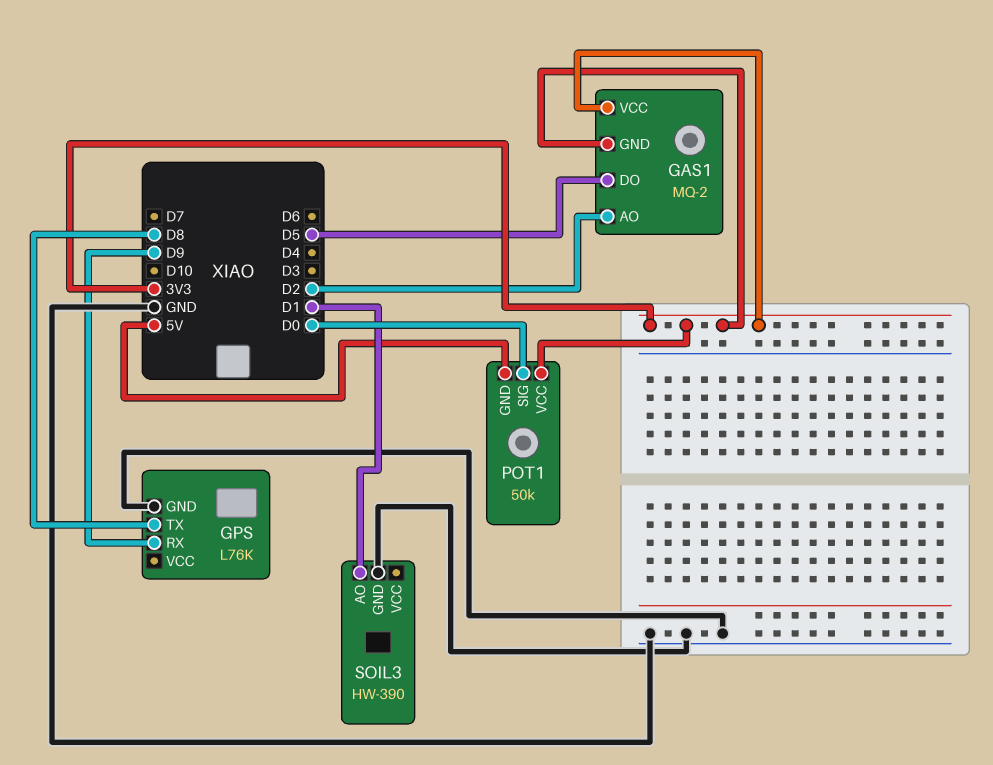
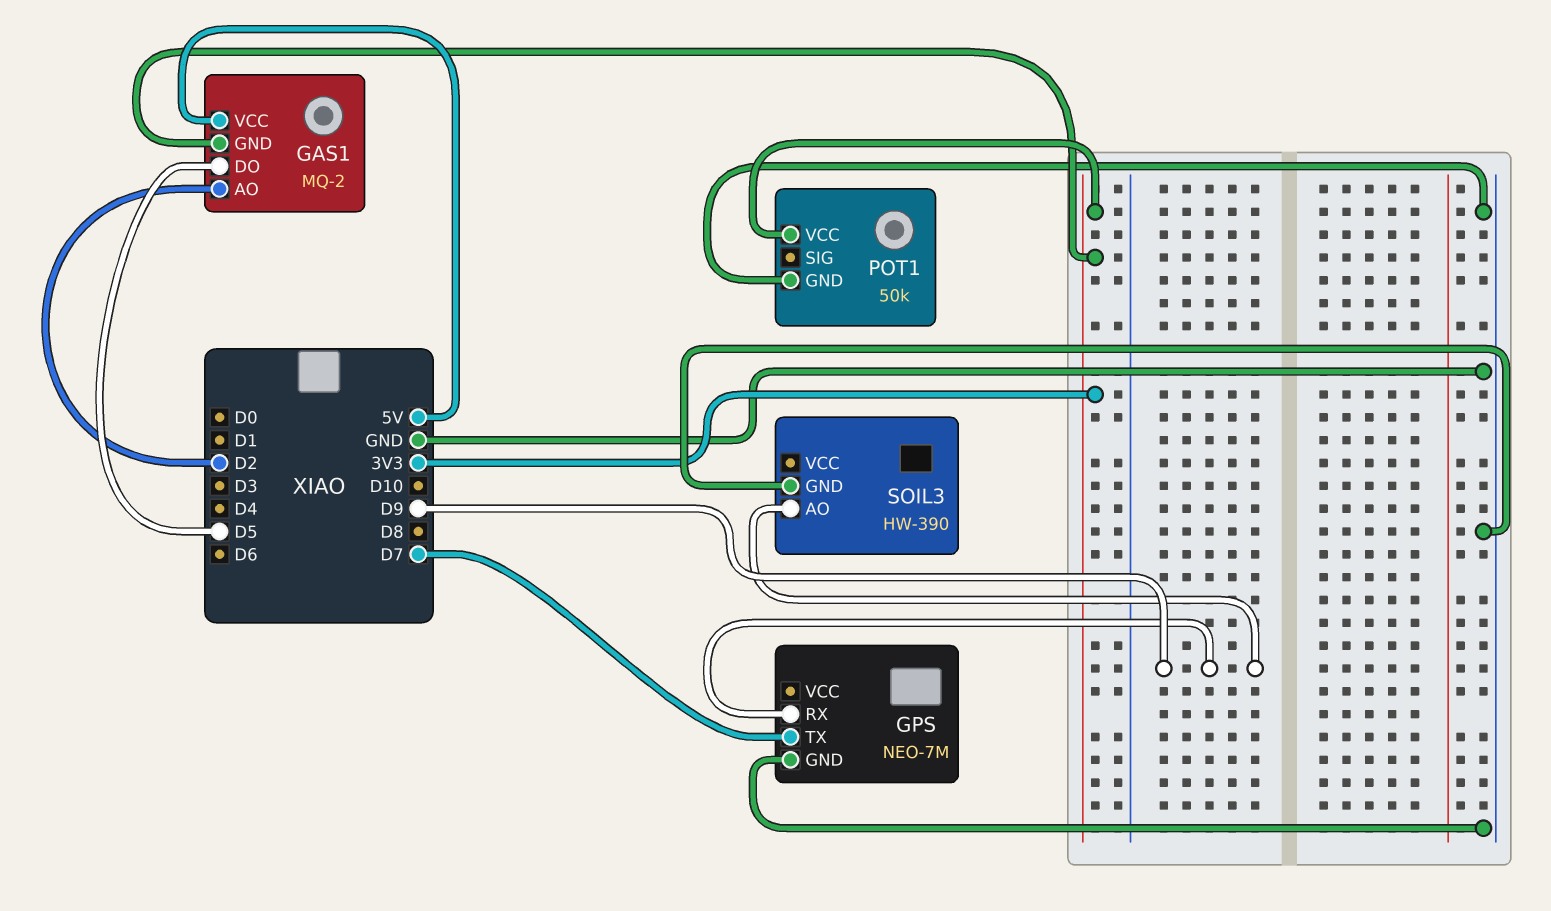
GAS1 pin VCC: 3V3 -> 5V
GPS: L76K -> NEO-7M
GPS pin TX: D8 -> D7
POT1 pin GND: 5V -> GND
POT1 pin SIG: D0 -> none
SOIL3 pin AO: D1 -> D9

